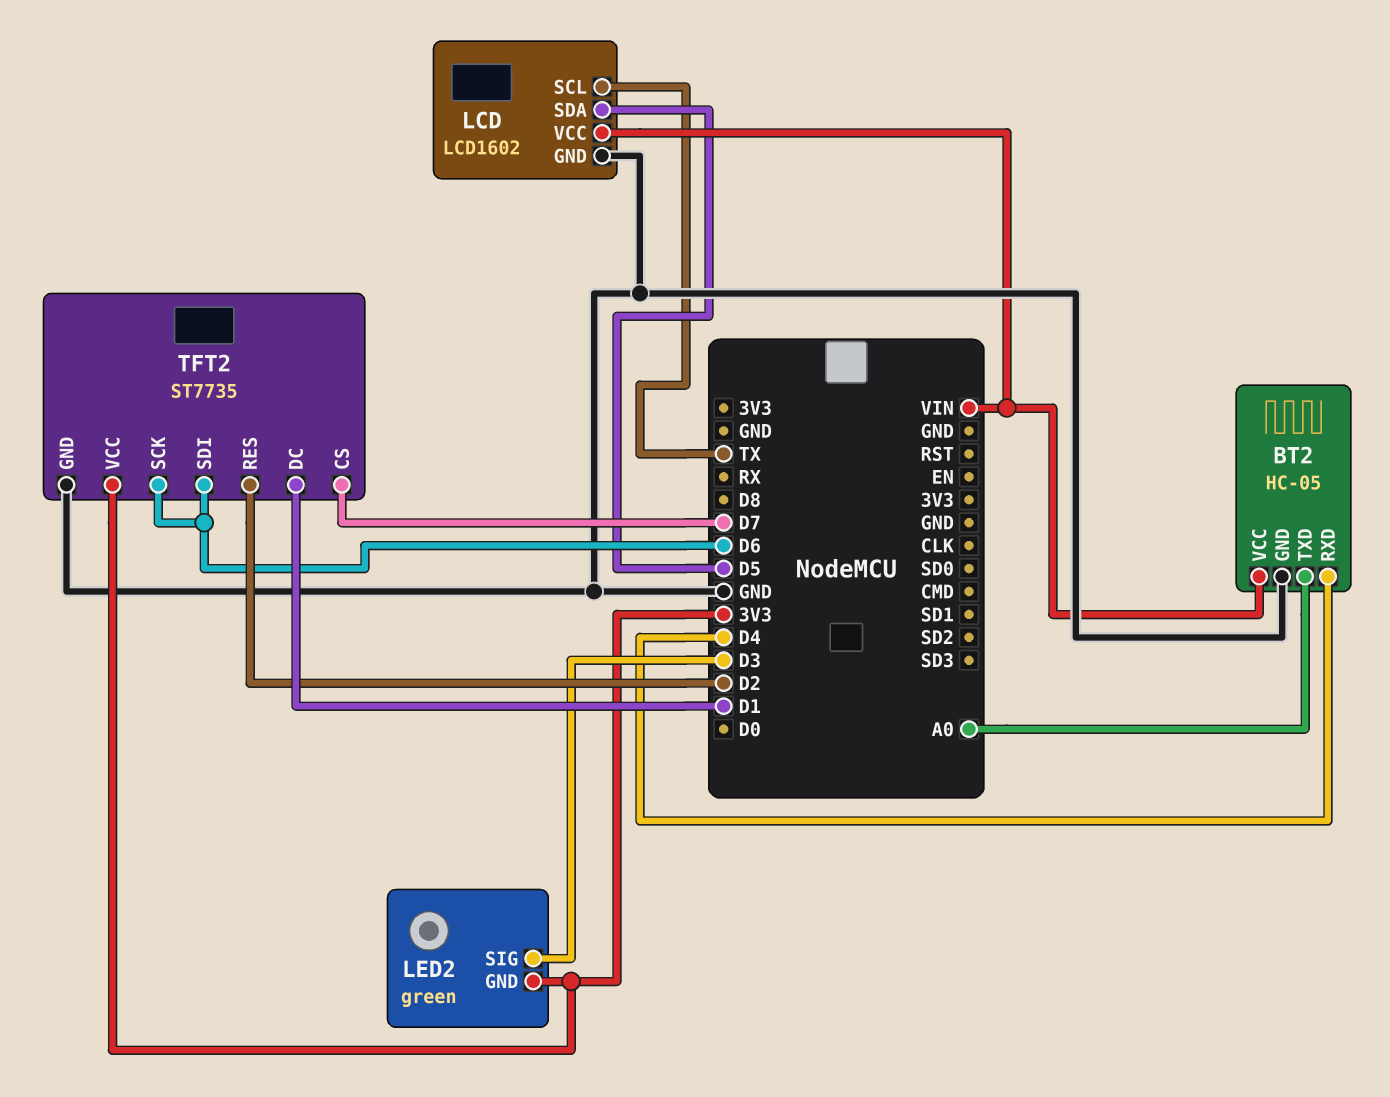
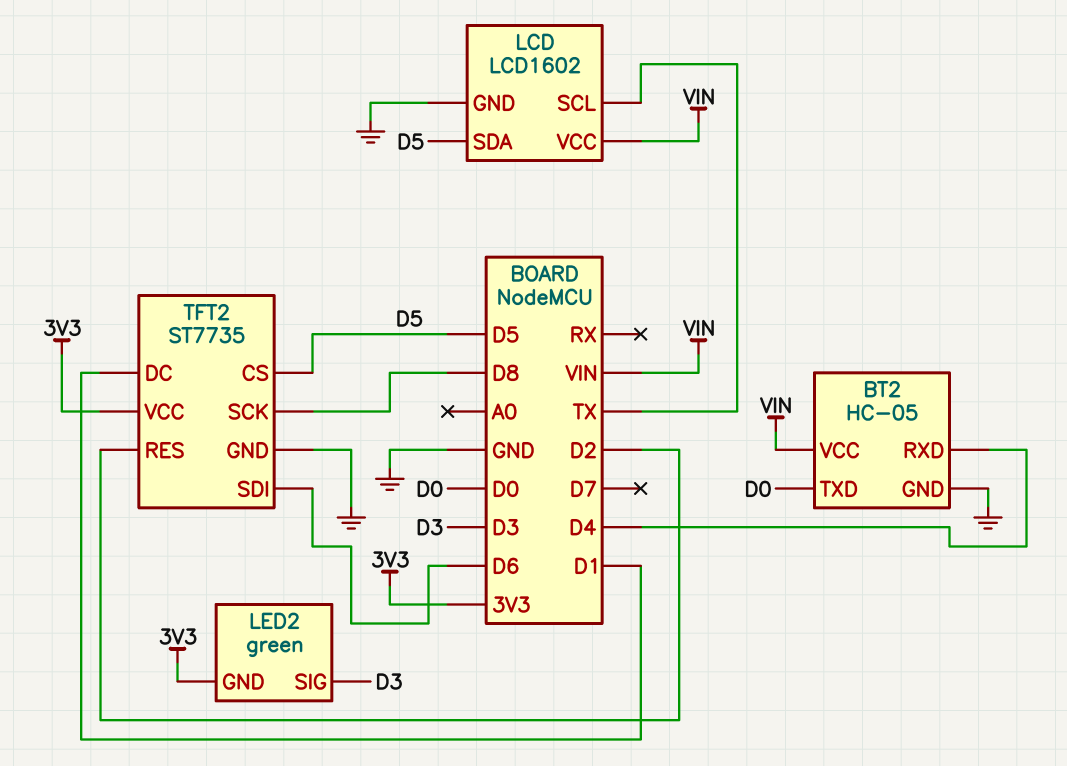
BT2 pin TXD: A0 -> D0
TFT2 pin CS: D7 -> D5
TFT2 pin SCK: D6 -> D8

